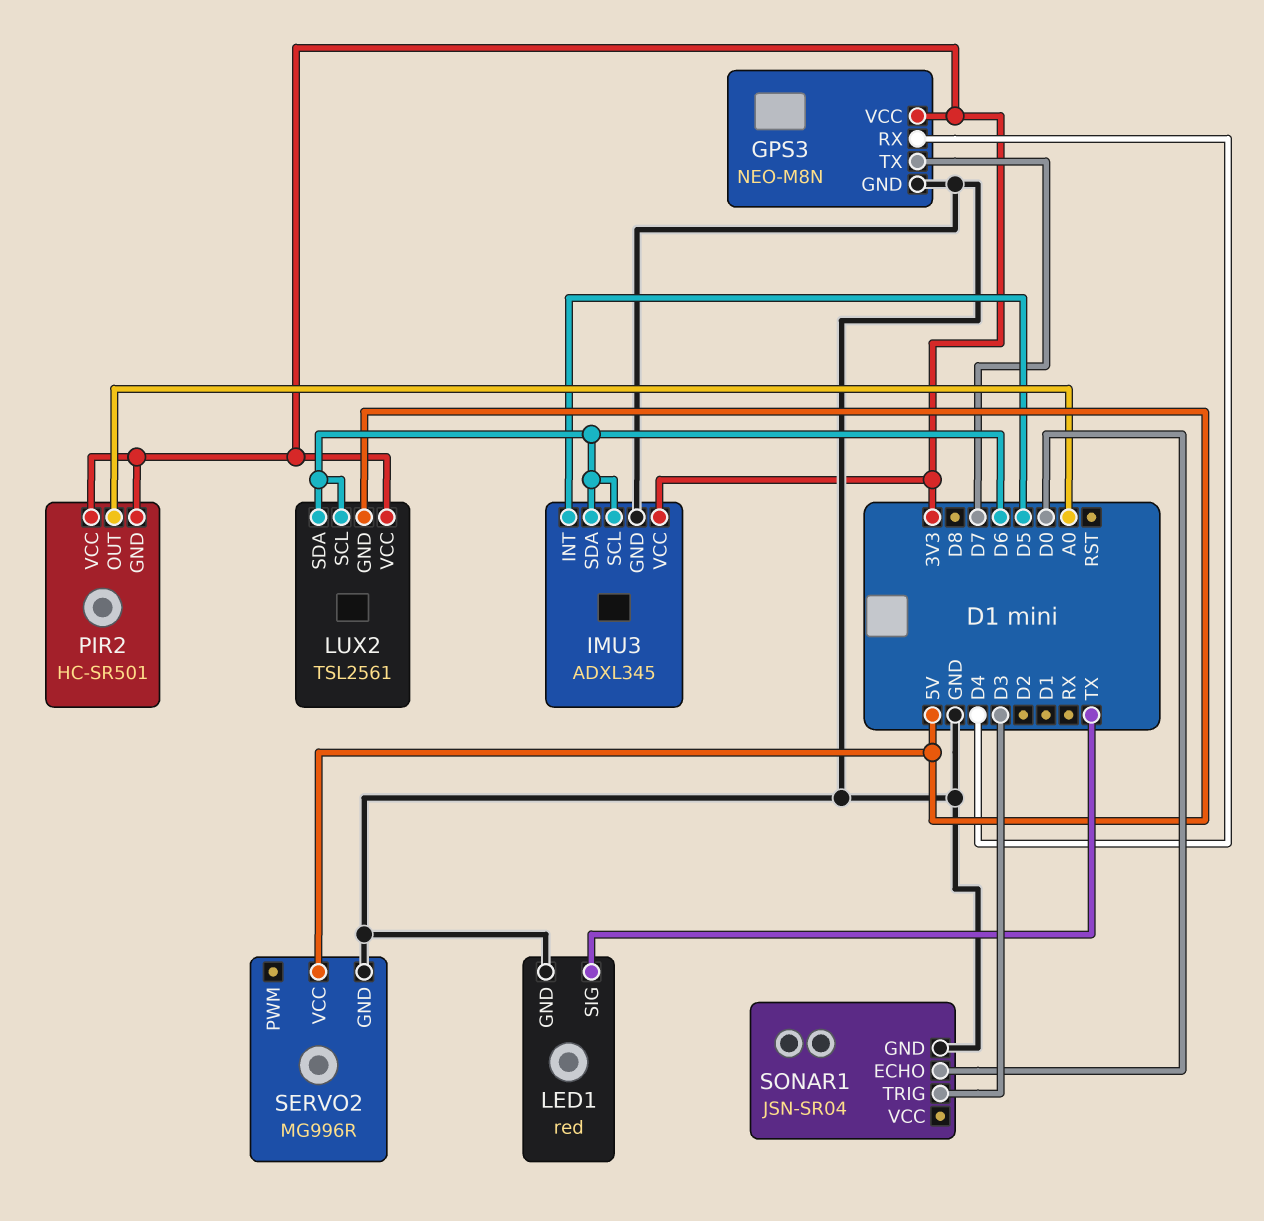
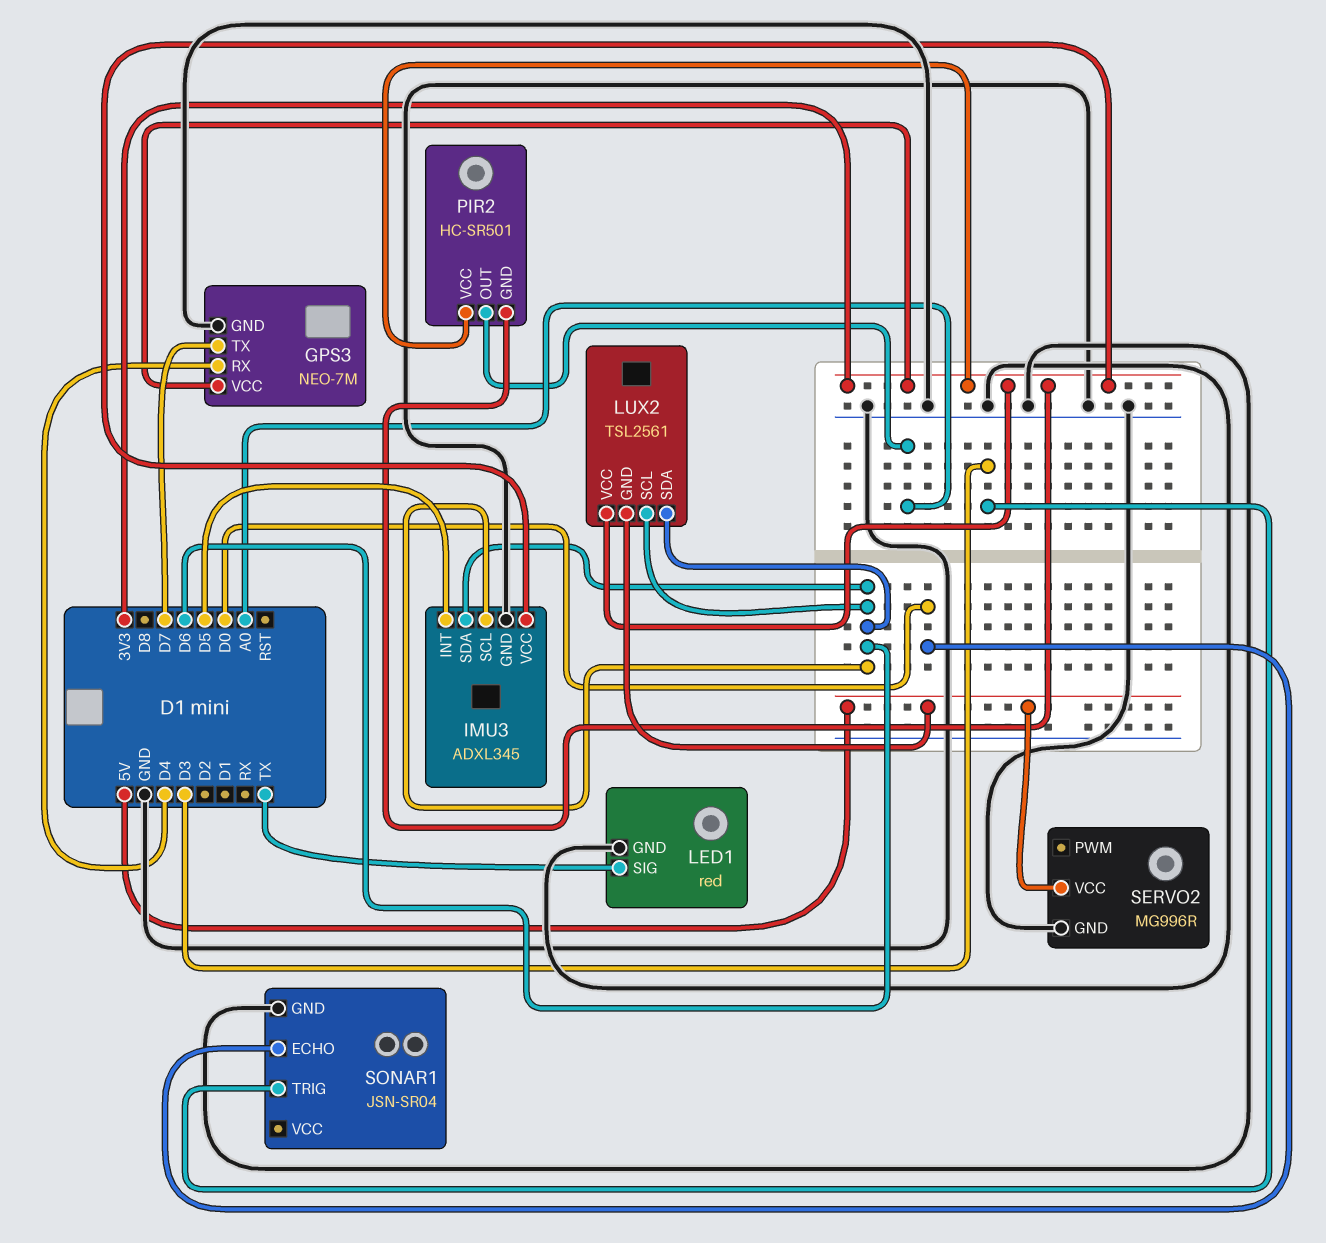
GPS3: NEO-M8N -> NEO-7M

